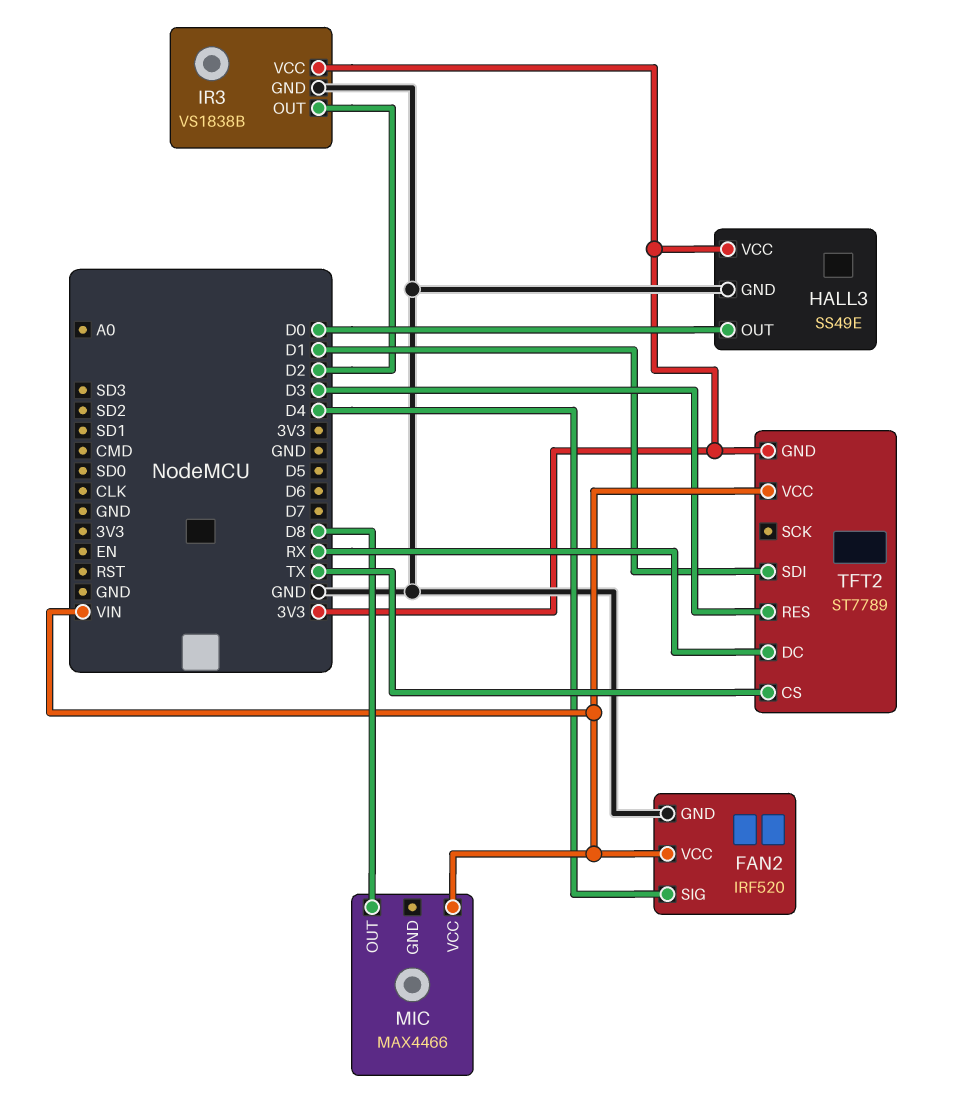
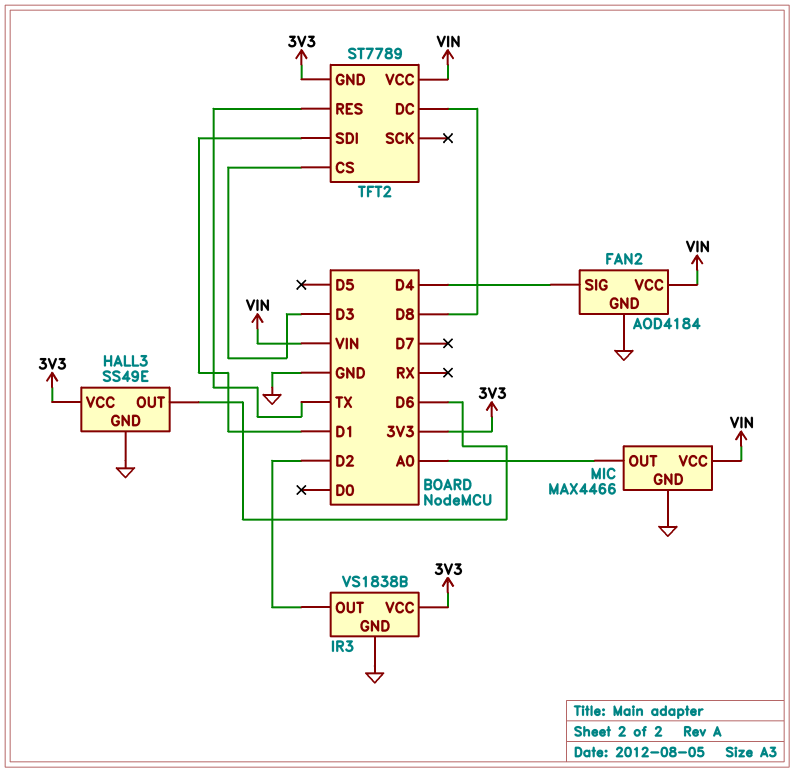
FAN2: IRF520 -> AOD4184
HALL3 pin OUT: D0 -> D6
MIC pin GND: none -> GND
MIC pin OUT: D8 -> A0
TFT2 pin CS: TX -> D3
TFT2 pin DC: RX -> D8
TFT2 pin RES: D3 -> TX

